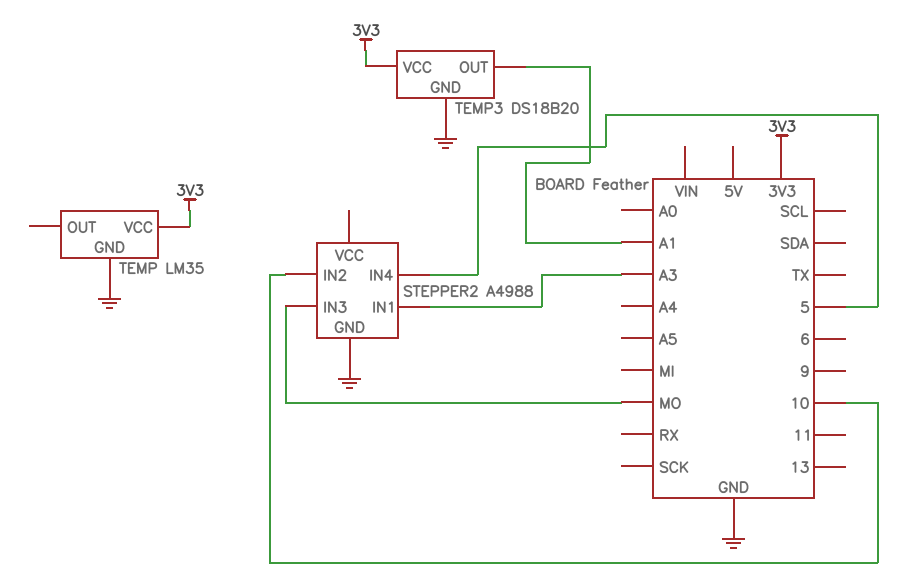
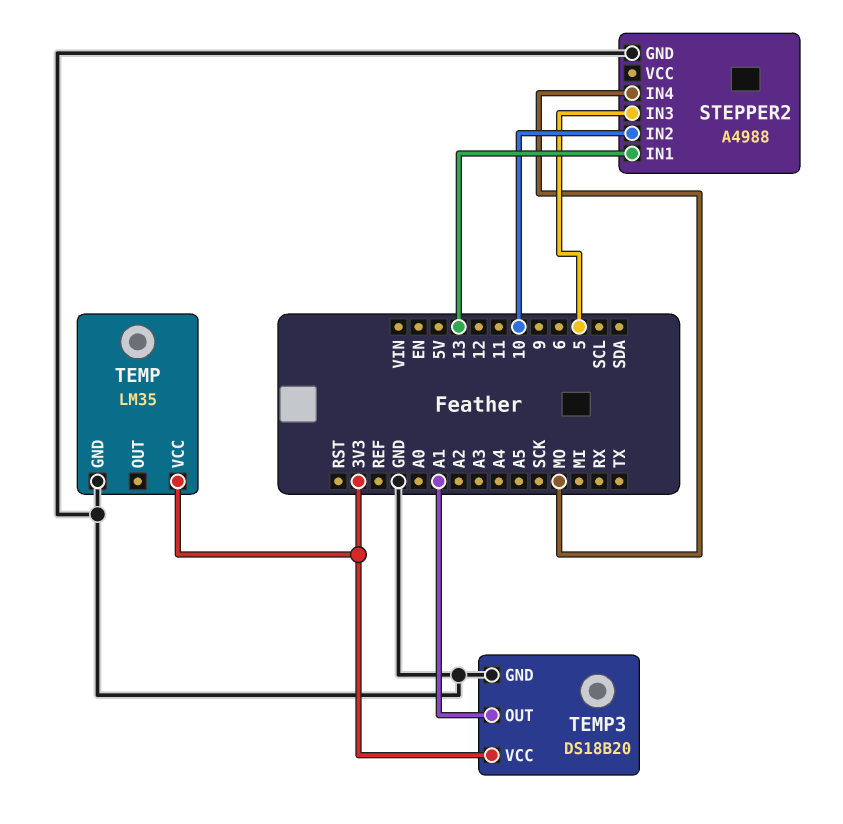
STEPPER2 pin IN1: A3 -> 13
STEPPER2 pin IN3: MO -> 5
STEPPER2 pin IN4: 5 -> MO

